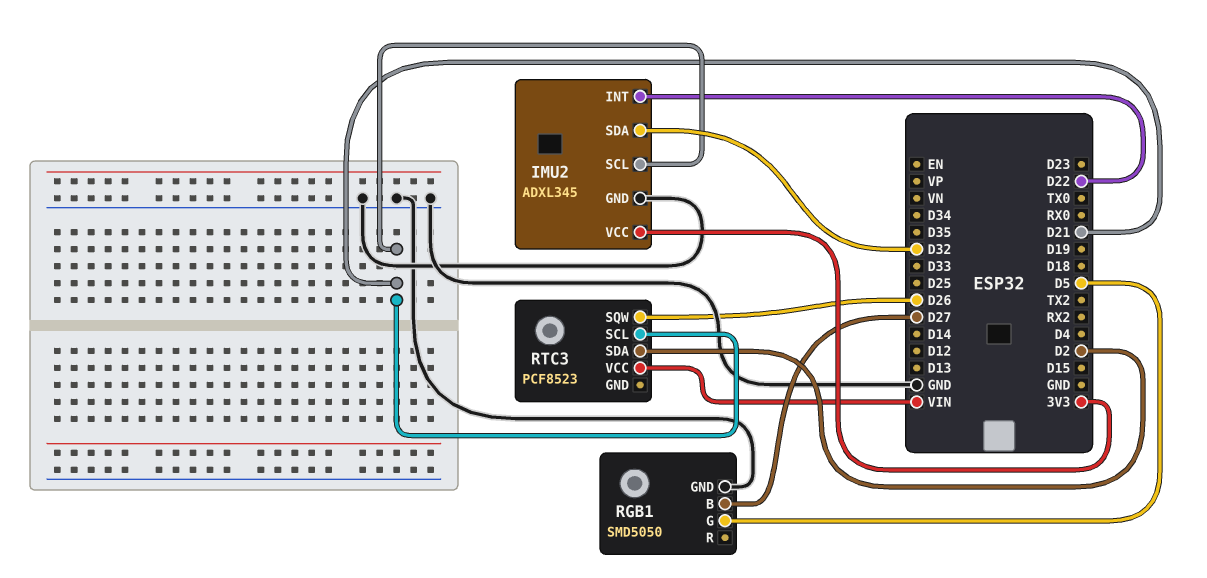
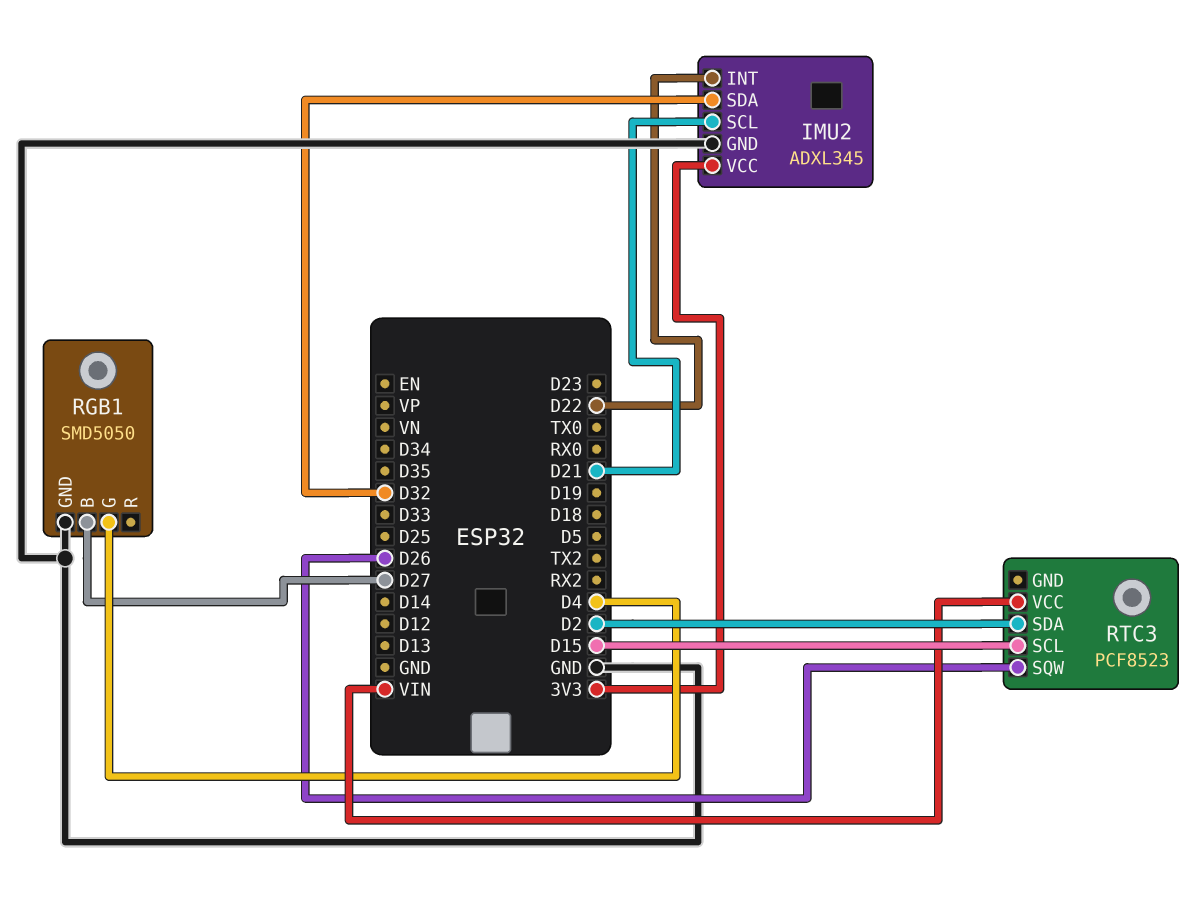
RGB1 pin G: D5 -> D4
RTC3 pin SCL: D21 -> D15

